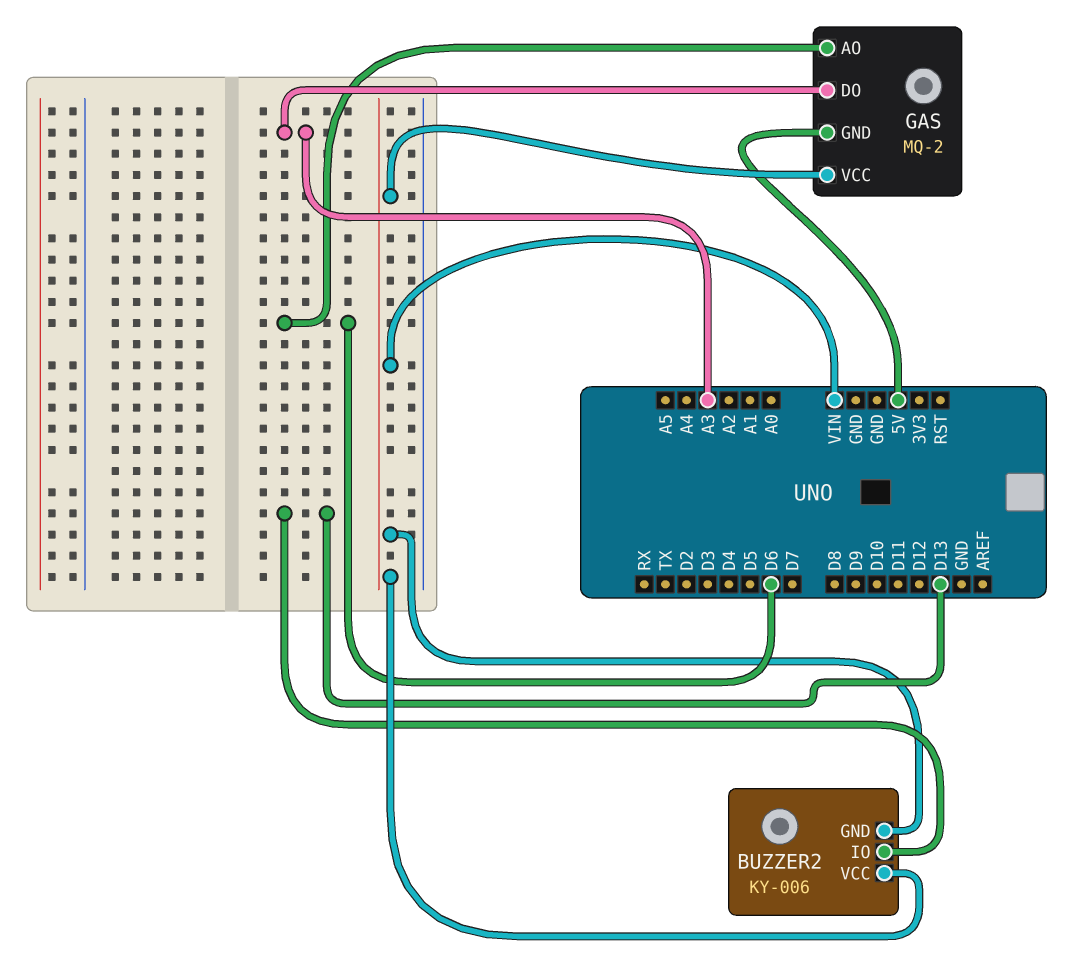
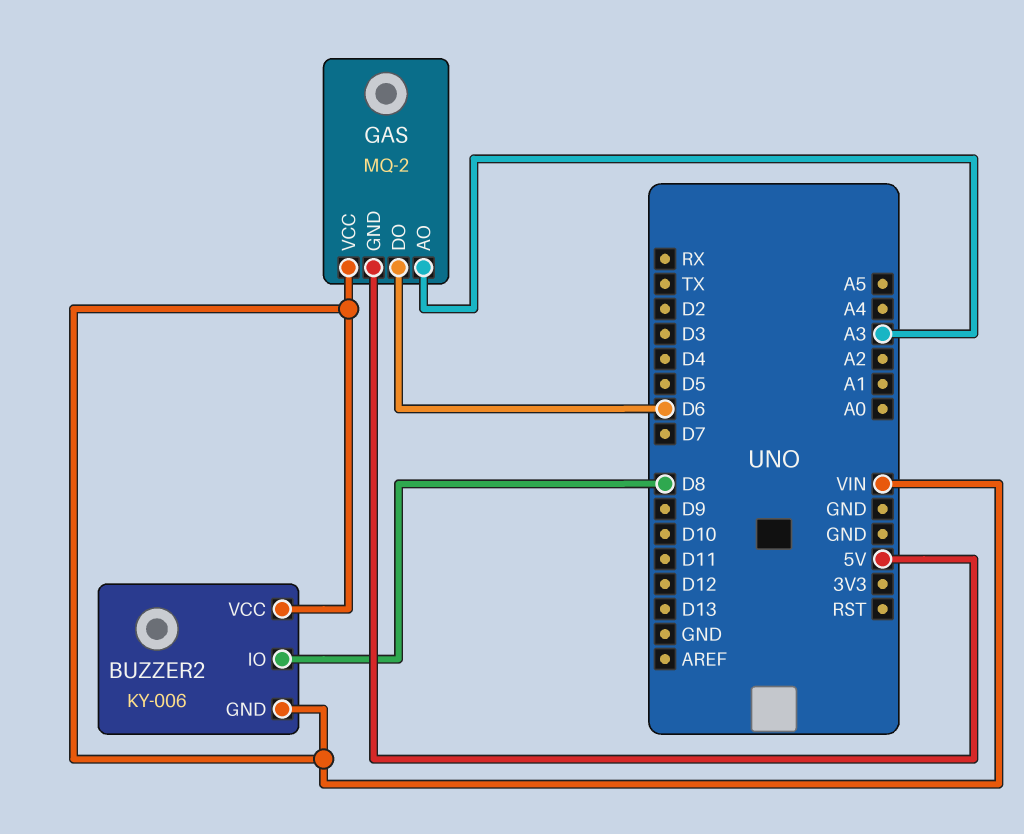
BUZZER2 pin IO: D13 -> D8
GAS pin AO: D6 -> A3
GAS pin DO: A3 -> D6

